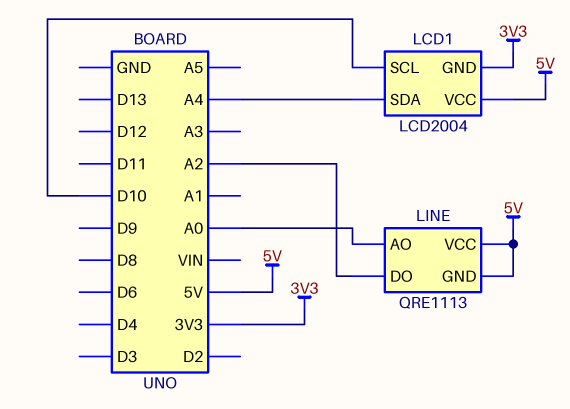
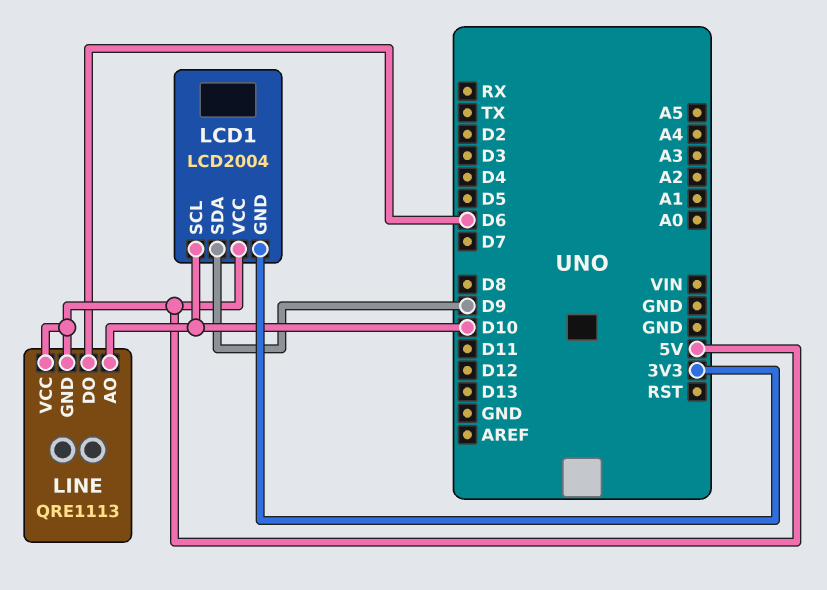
LCD1 pin SDA: A4 -> D9
LINE pin AO: A0 -> D10
LINE pin DO: A2 -> D6

